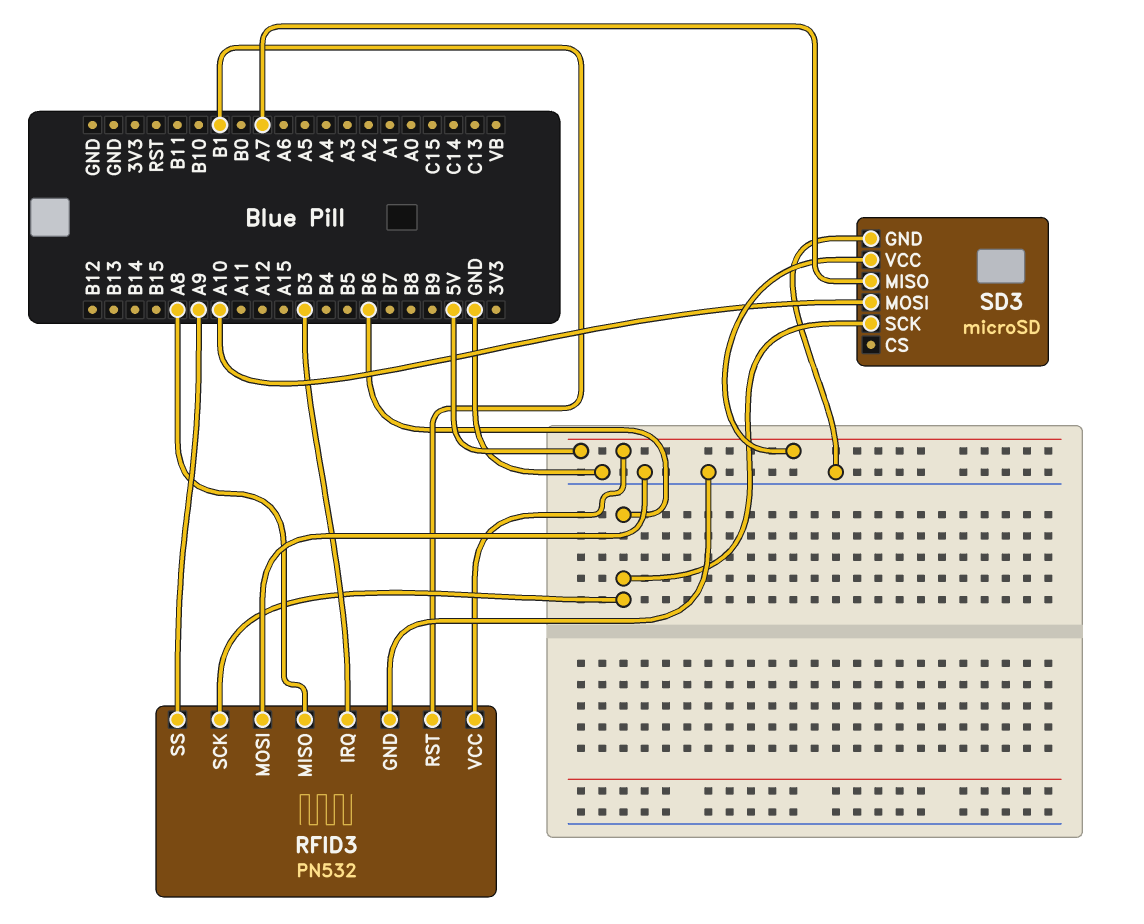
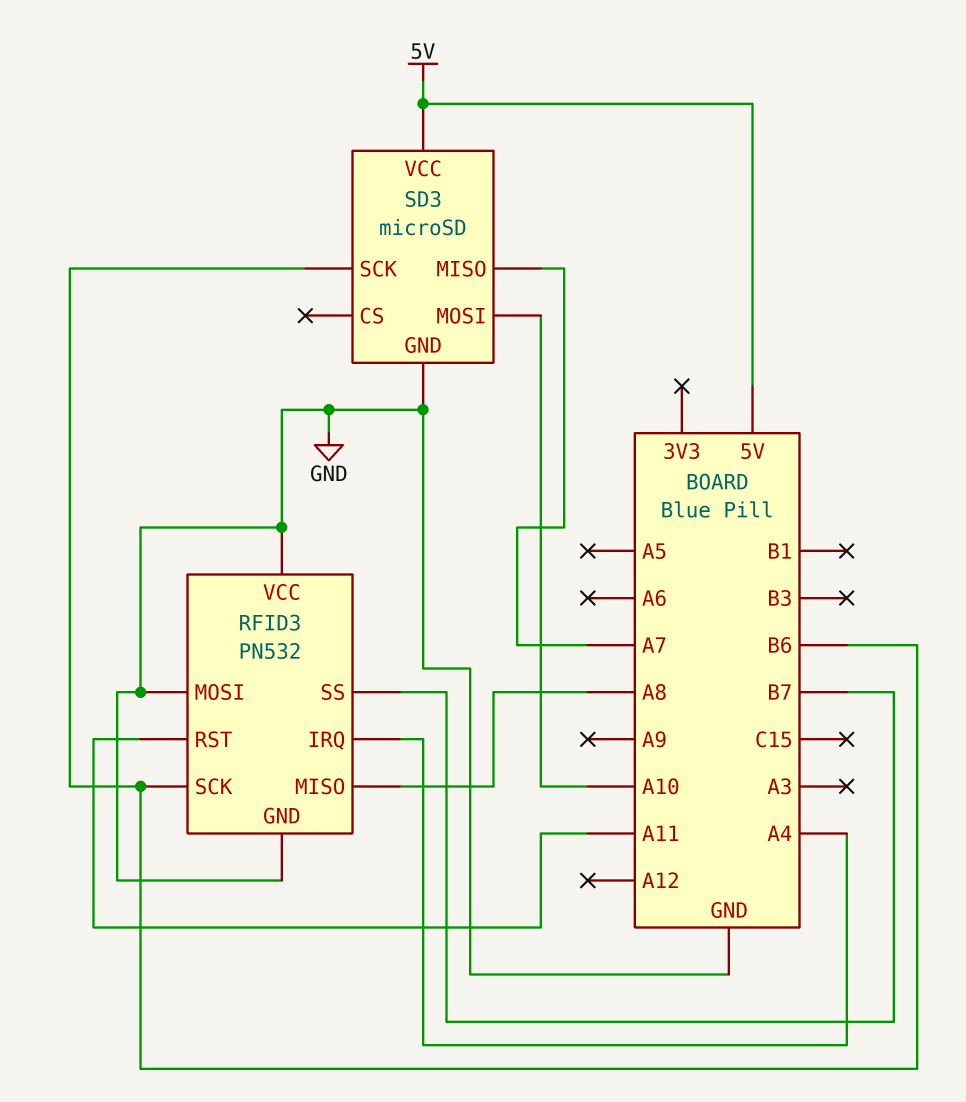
RFID3 pin IRQ: B3 -> A4
RFID3 pin RST: B1 -> A11
RFID3 pin SS: A9 -> B7
RFID3 pin VCC: 5V -> GND

